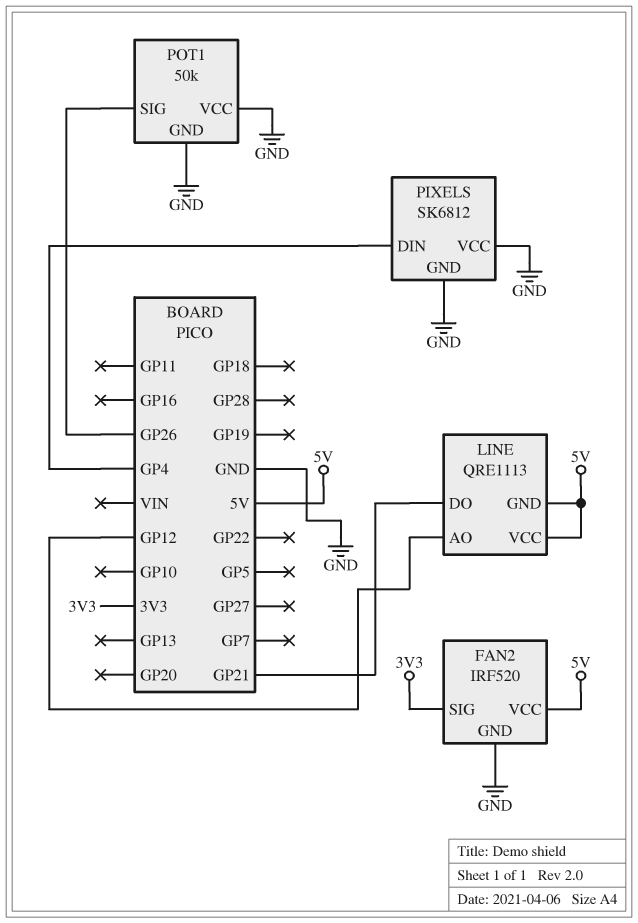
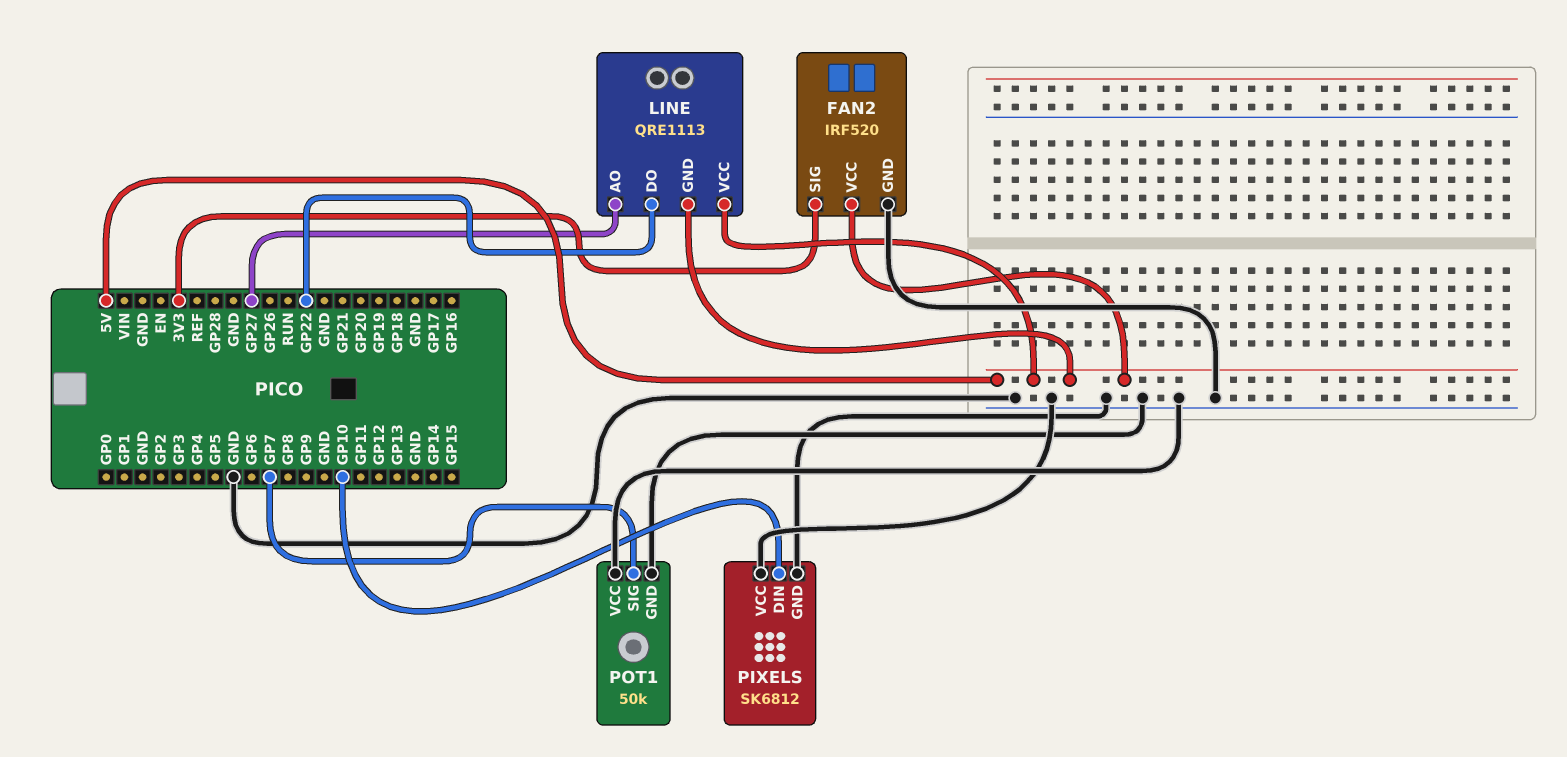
LINE pin AO: GP12 -> GP27
LINE pin DO: GP21 -> GP22
PIXELS pin DIN: GP4 -> GP10
POT1 pin SIG: GP26 -> GP7

